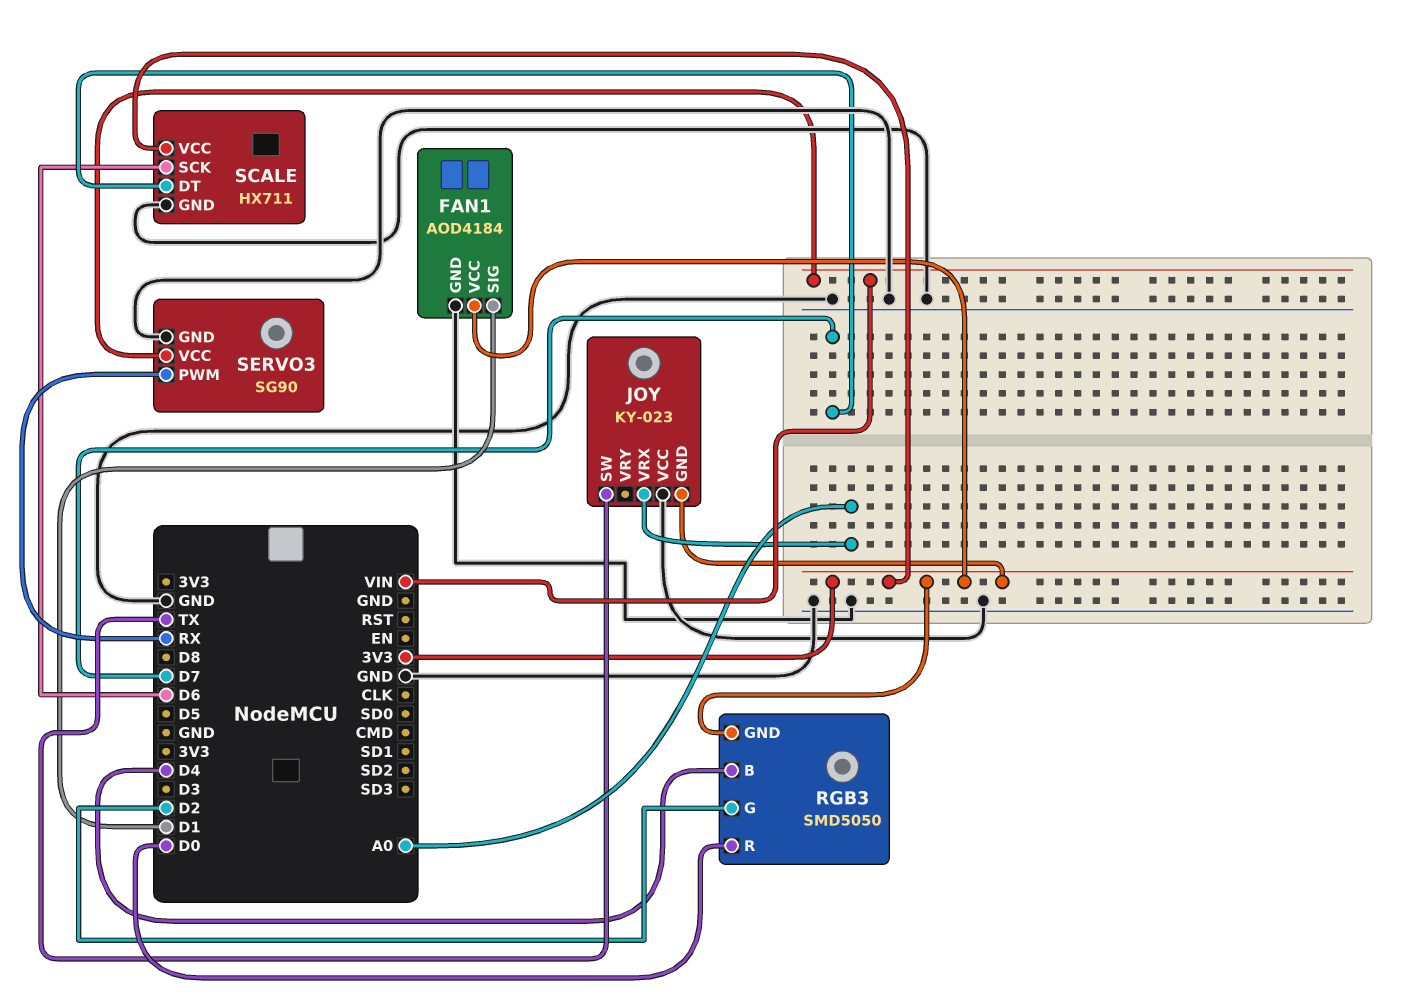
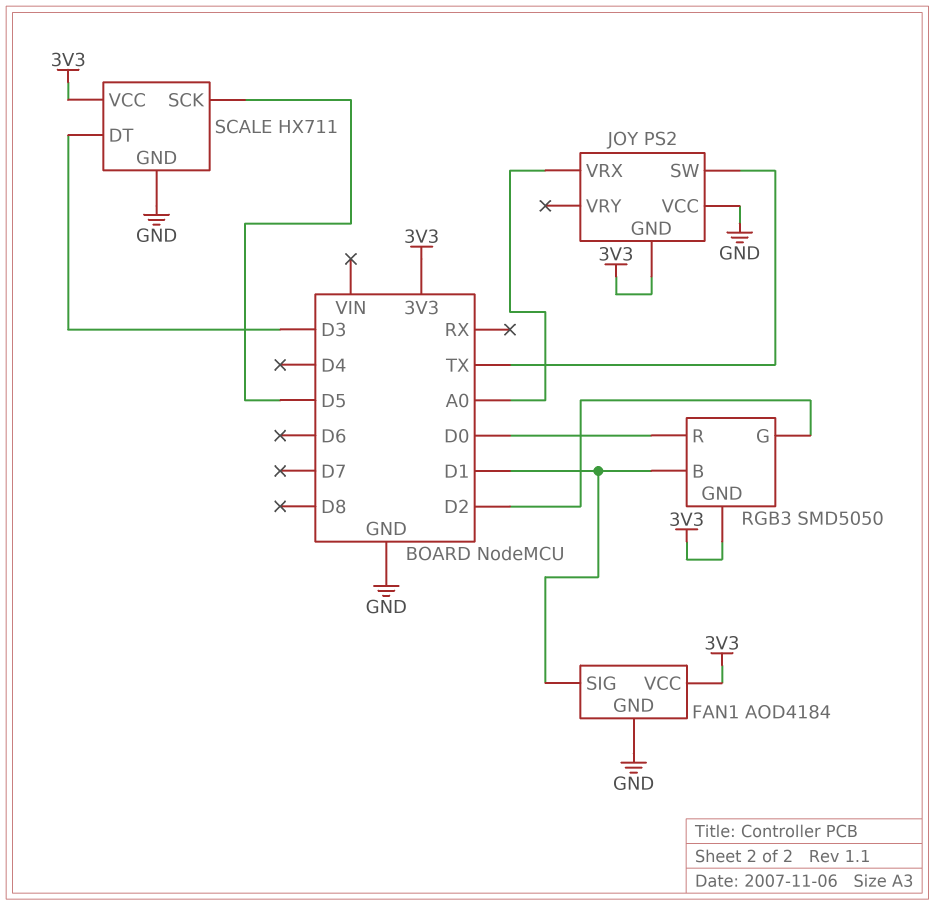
JOY: KY-023 -> PS2
RGB3 pin B: D4 -> D1
SCALE pin DT: D7 -> D3
SCALE pin SCK: D6 -> D5
SERVO3: SG90 -> none
SERVO3 pin GND: GND -> none
SERVO3 pin PWM: RX -> none
SERVO3 pin VCC: VIN -> none

